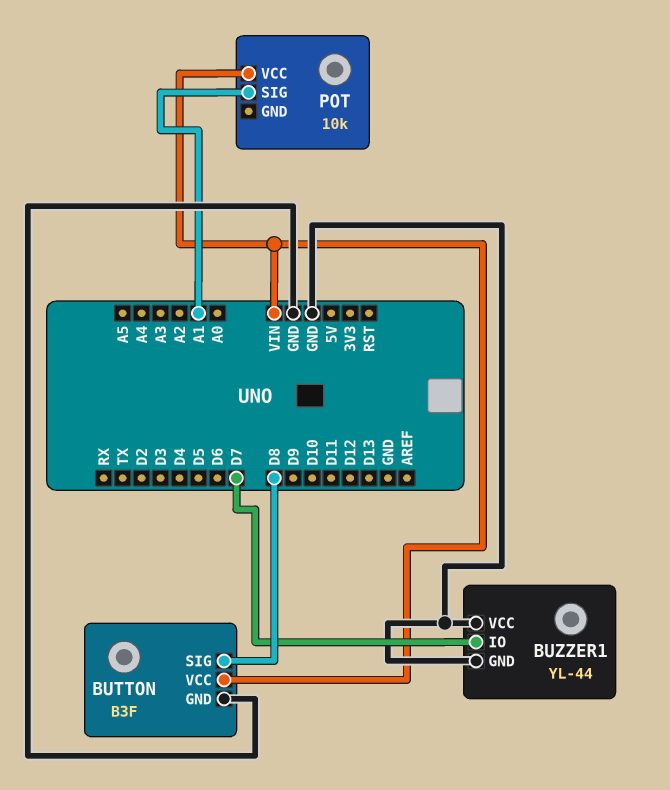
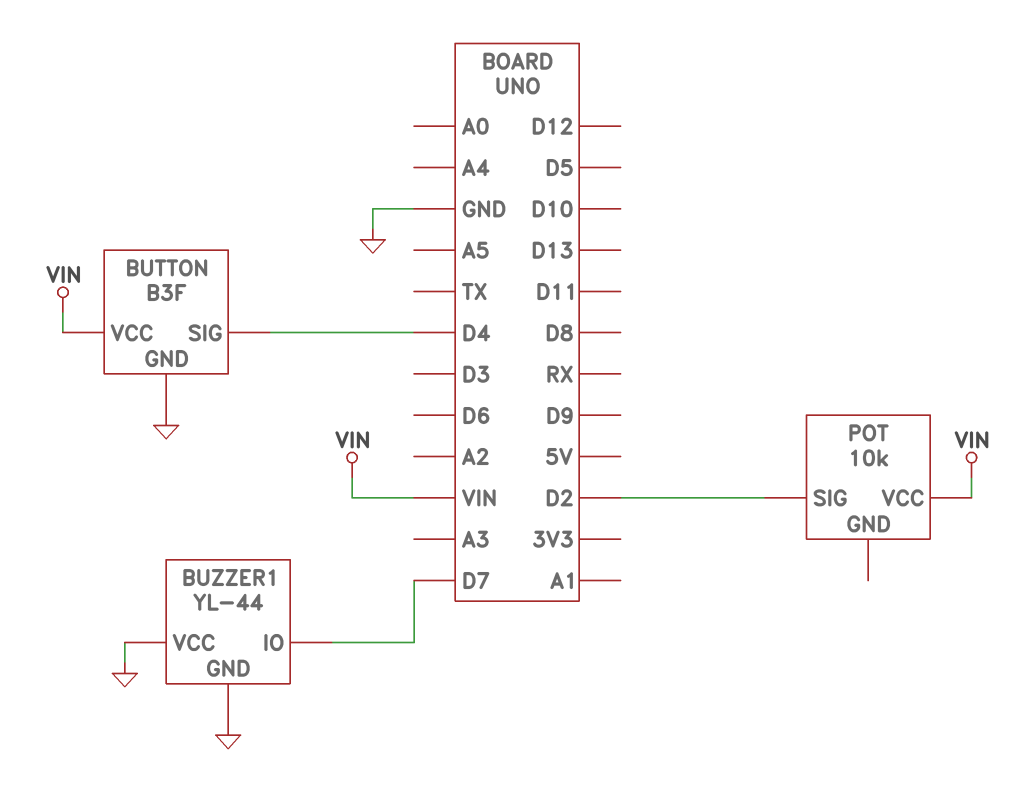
BUTTON pin SIG: D8 -> D4
POT pin SIG: A1 -> D2

